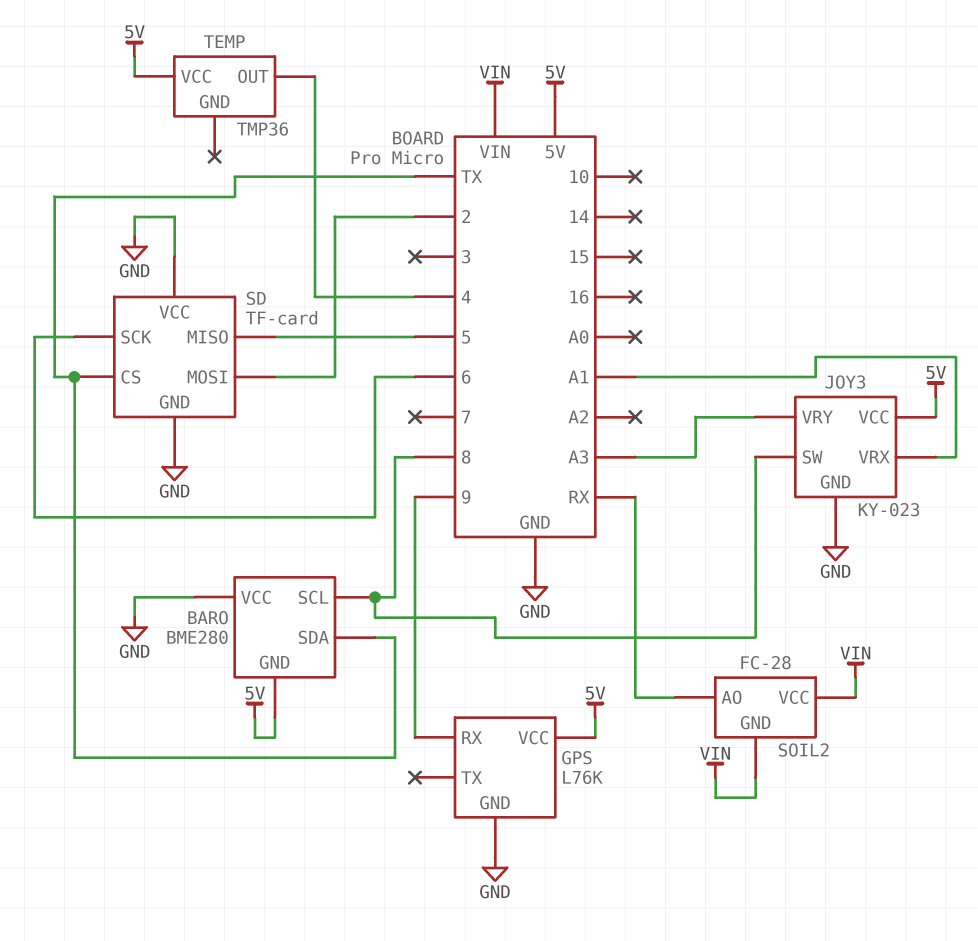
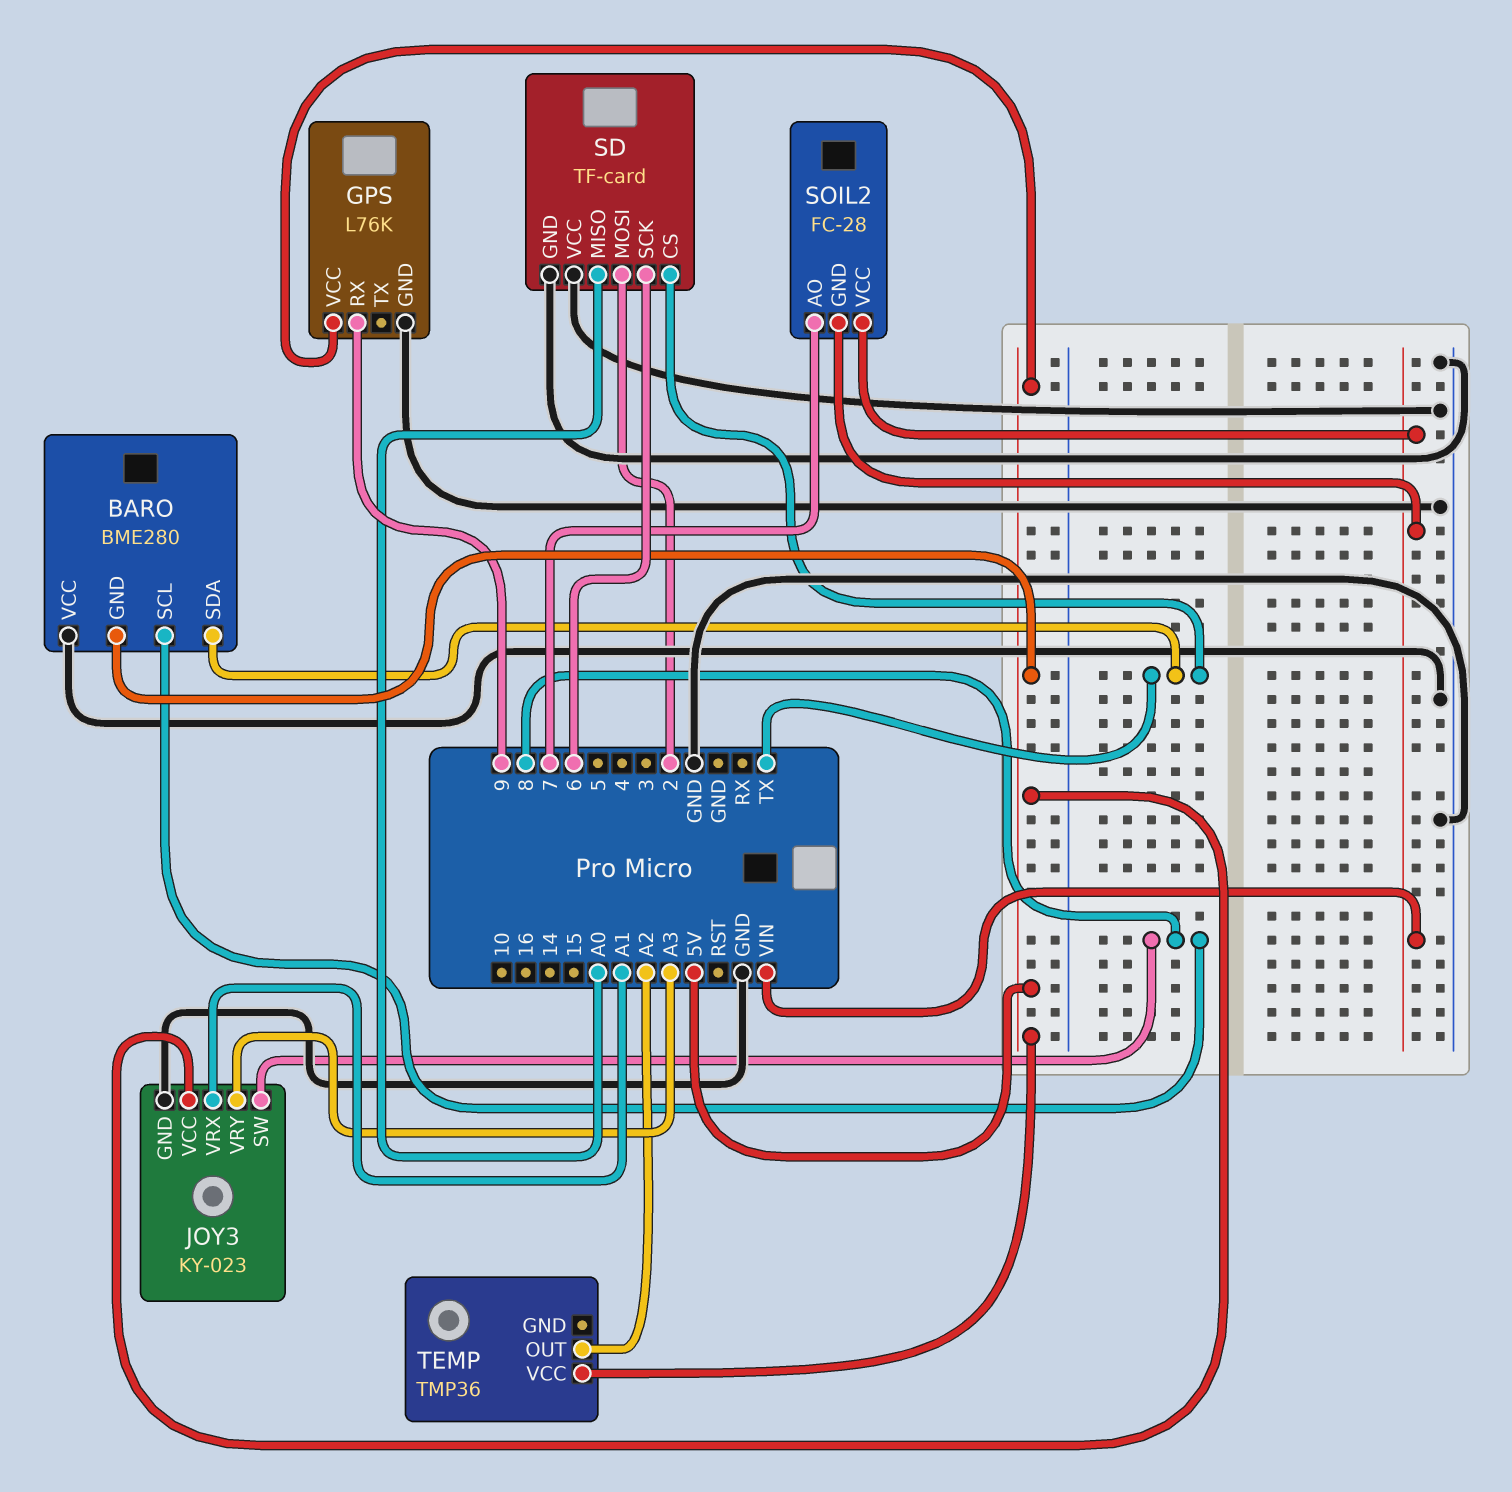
SD pin MISO: 5 -> A0
SOIL2 pin AO: RX -> 7
TEMP pin OUT: 4 -> A2

